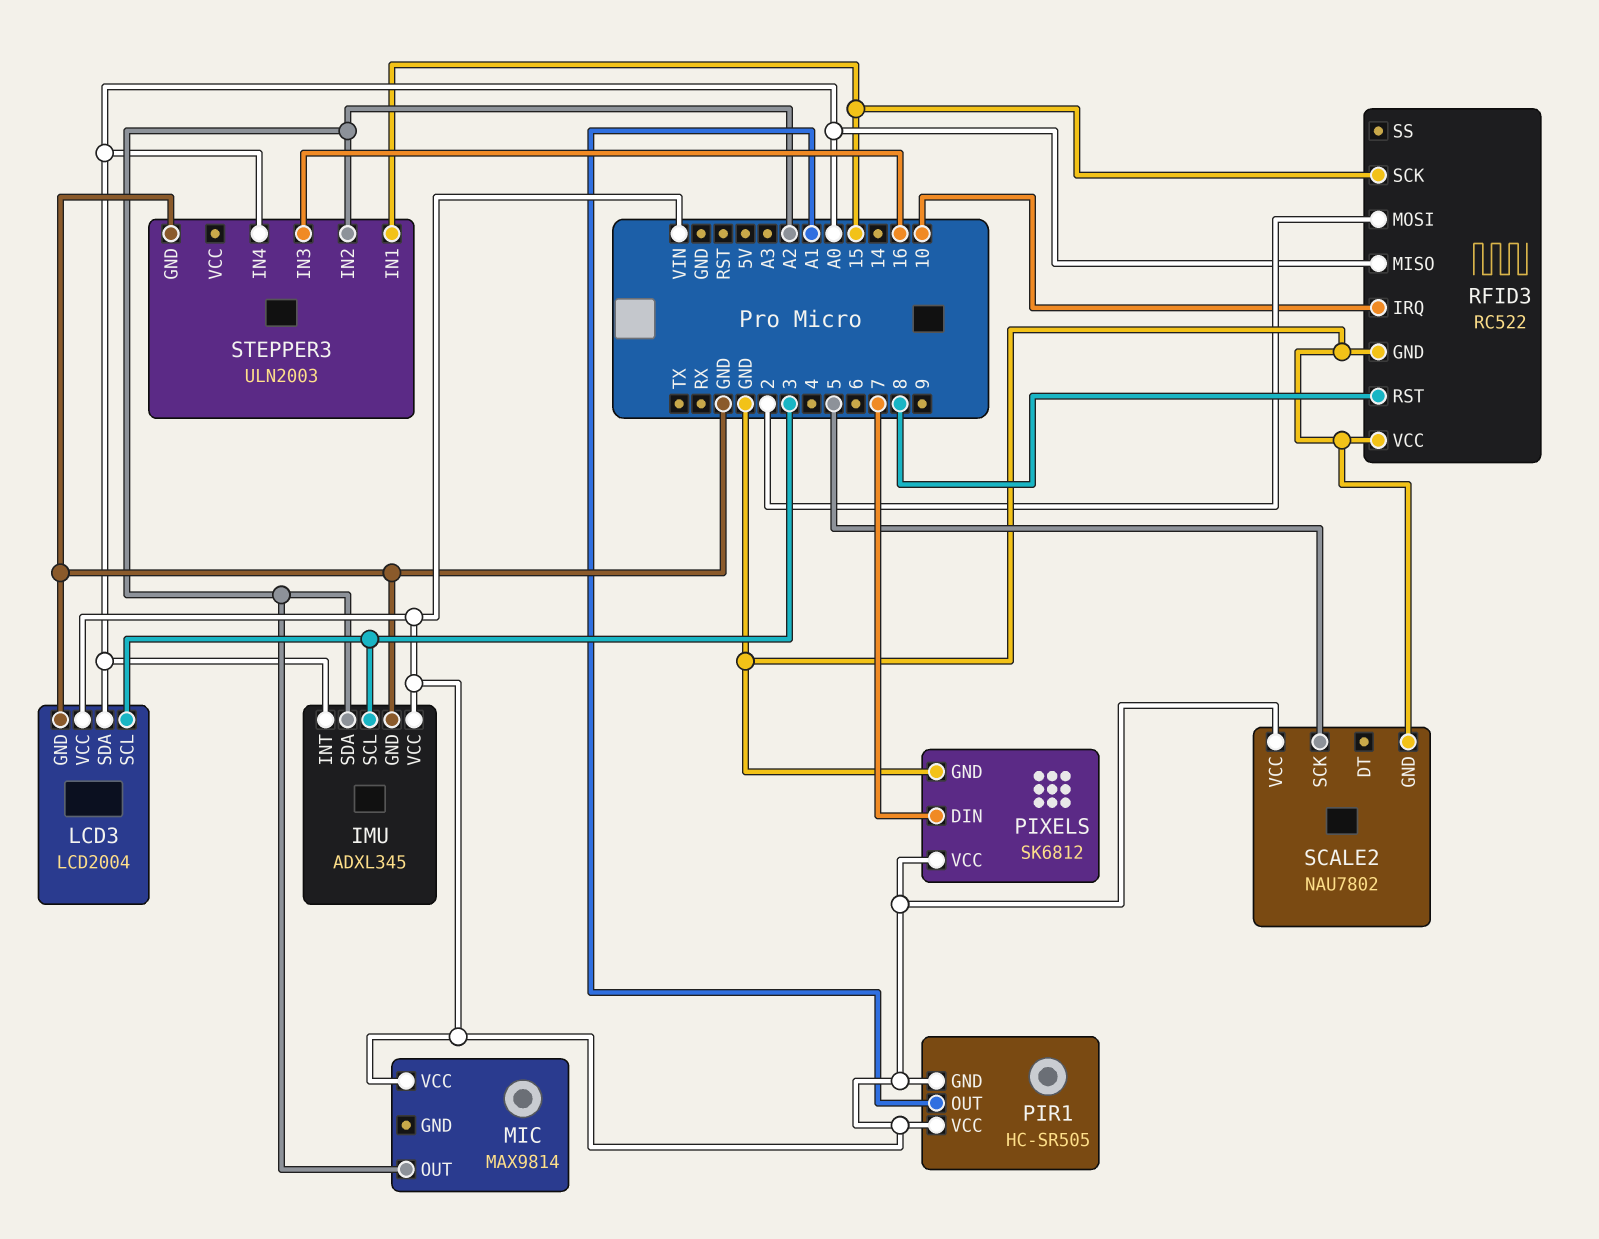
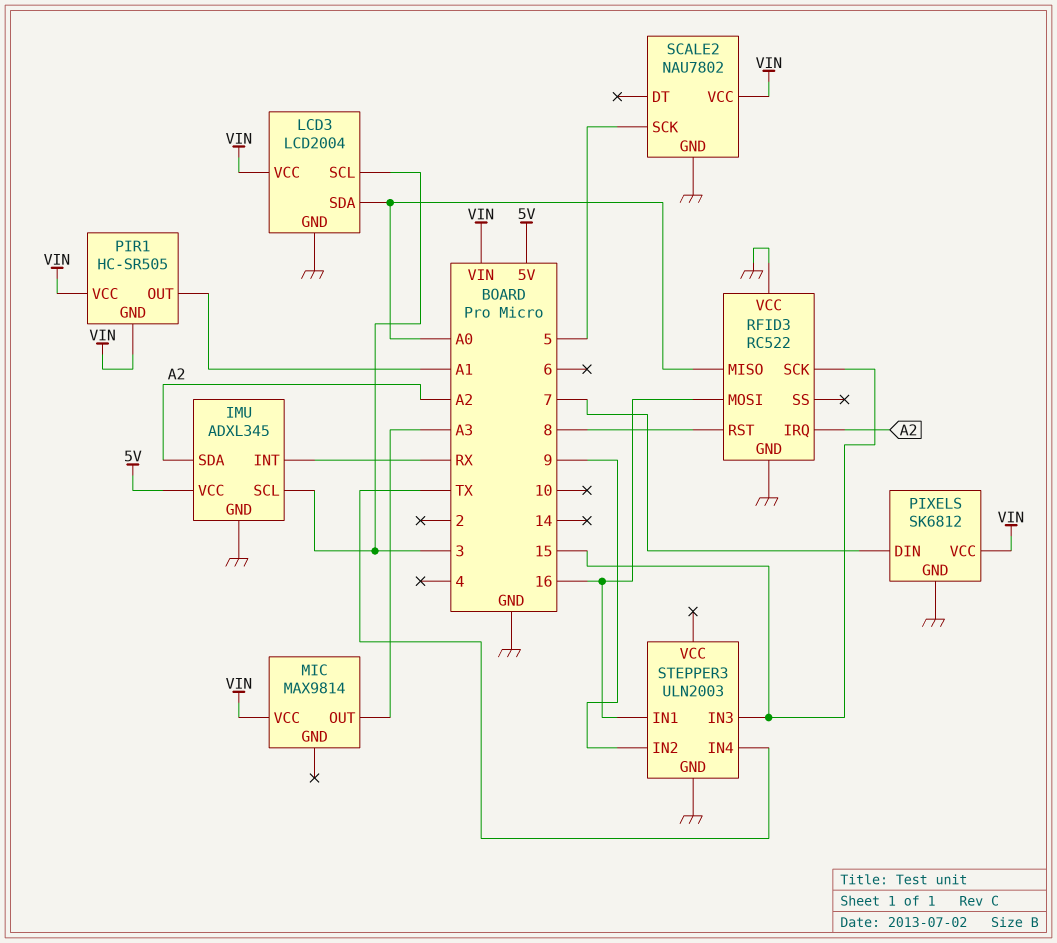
IMU pin INT: A0 -> RX
IMU pin VCC: VIN -> 5V
MIC pin OUT: A2 -> A3
RFID3 pin IRQ: 10 -> A2
RFID3 pin MOSI: 2 -> 16
STEPPER3 pin IN1: 15 -> 16
STEPPER3 pin IN2: A2 -> 9
STEPPER3 pin IN3: 16 -> 15
STEPPER3 pin IN4: A0 -> TX

